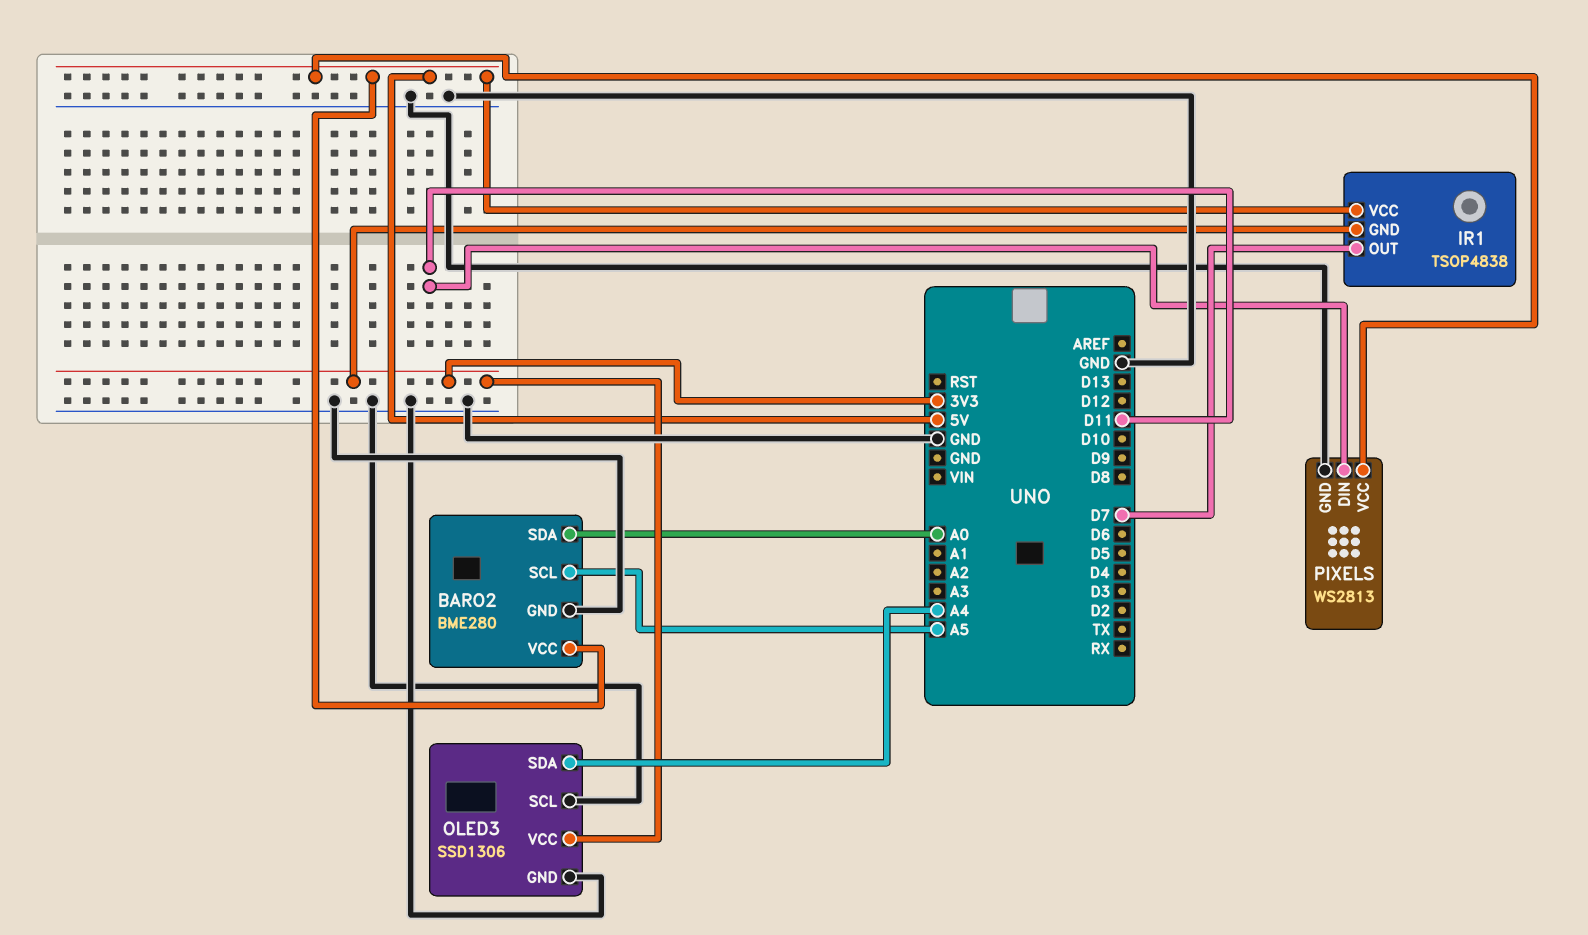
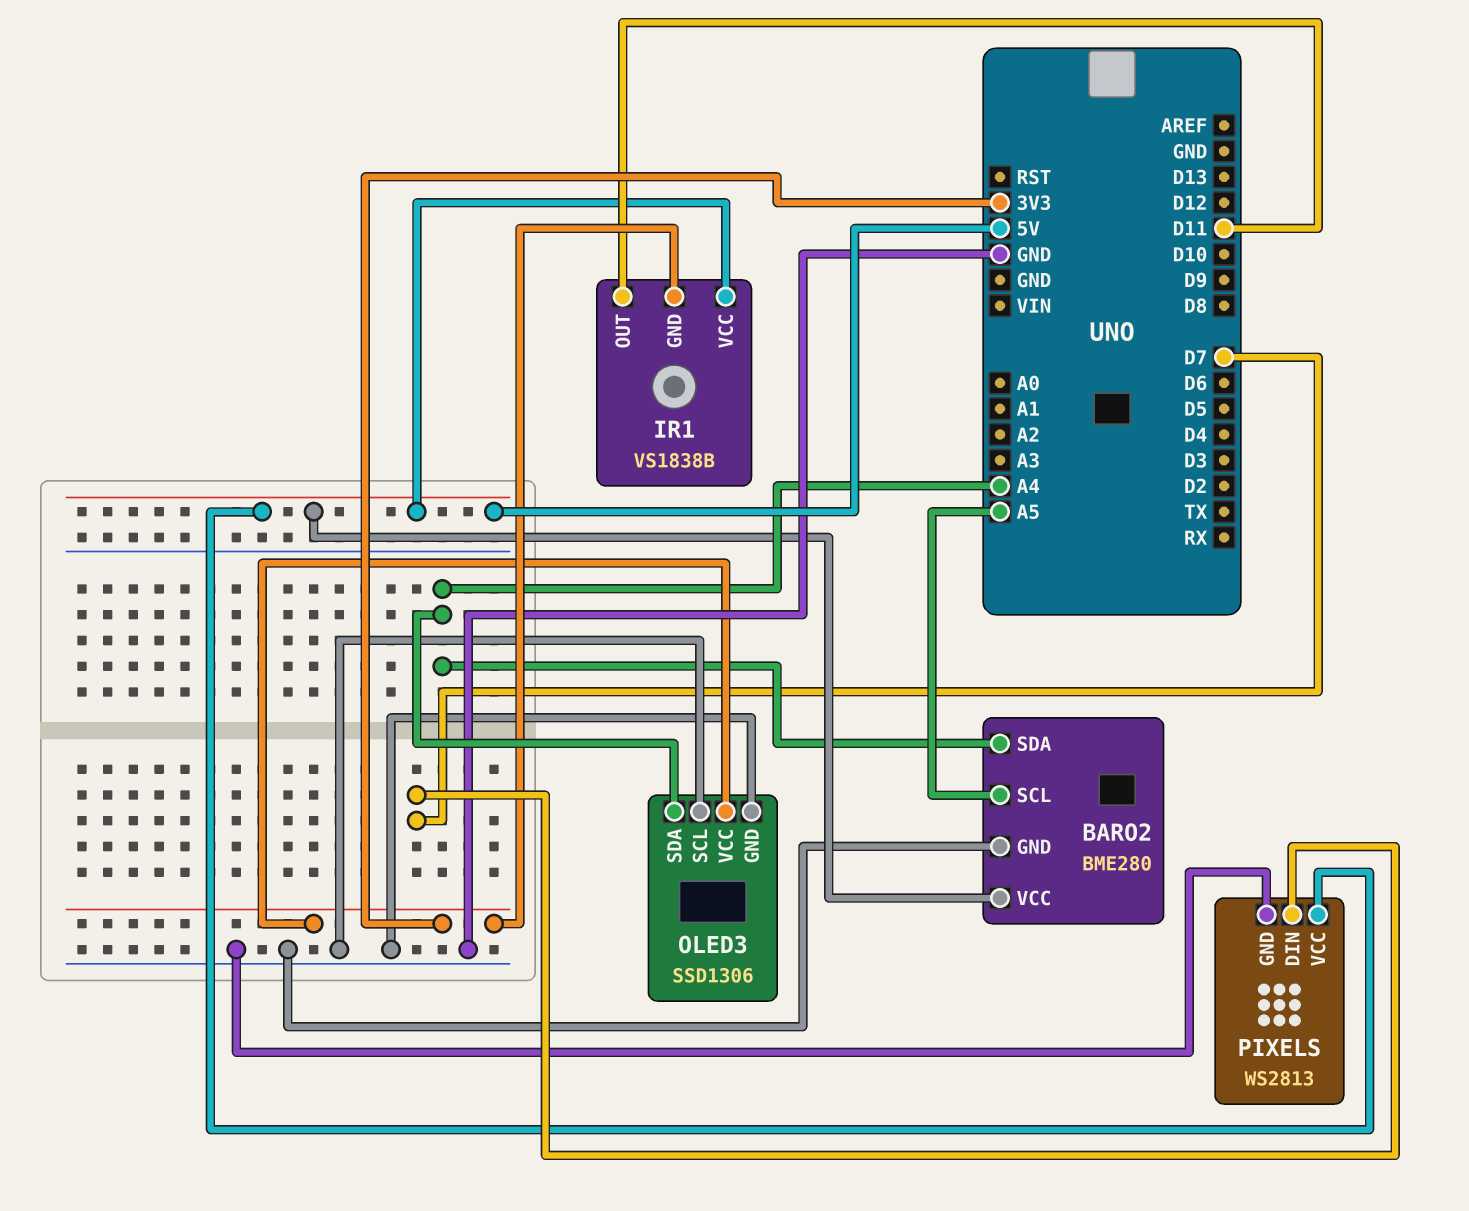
BARO2 pin SDA: A0 -> A4
IR1: TSOP4838 -> VS1838B
IR1 pin OUT: D7 -> D11
PIXELS pin DIN: D11 -> D7

